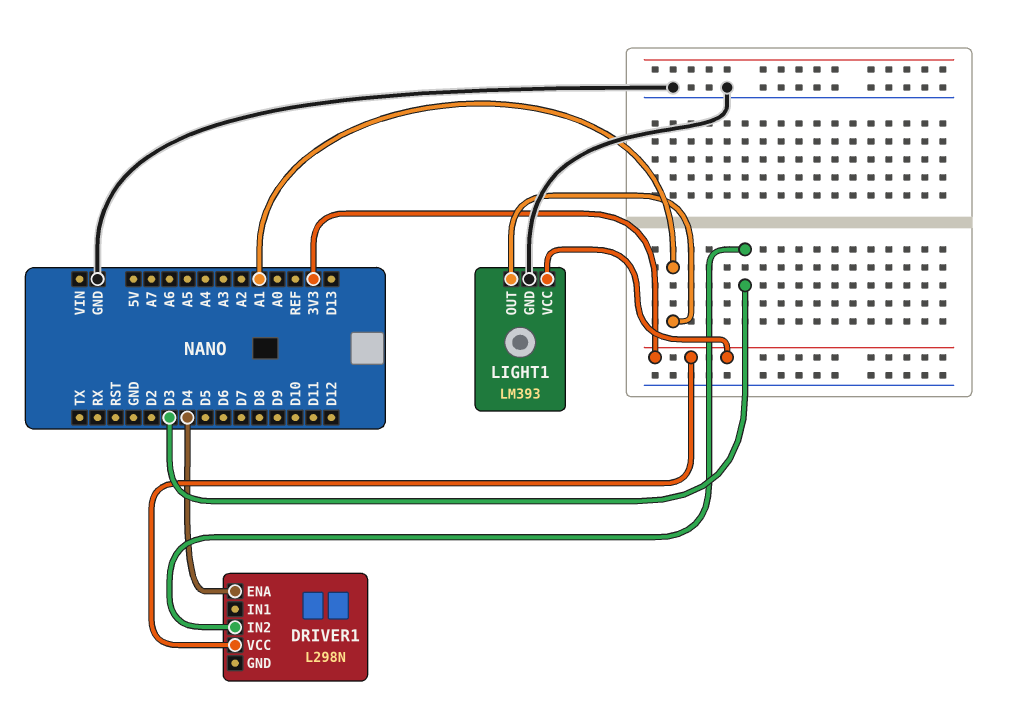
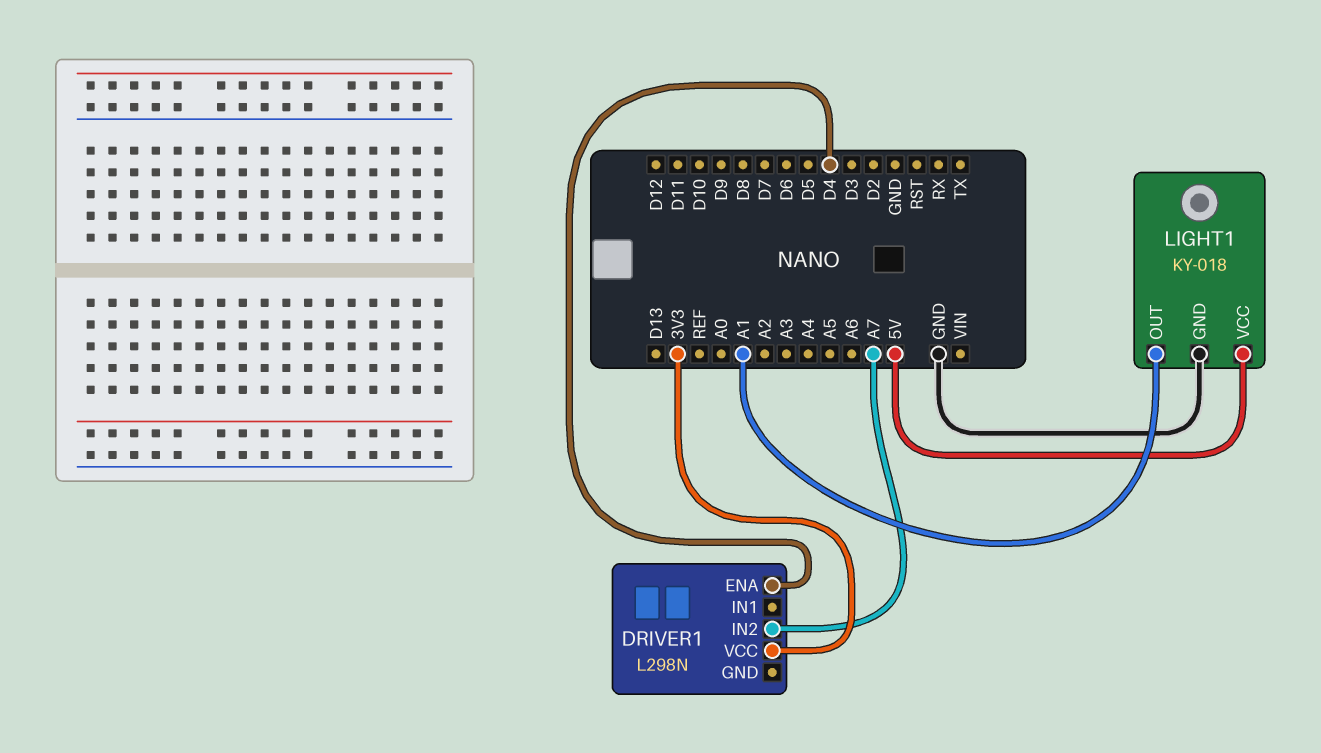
DRIVER1 pin IN2: D3 -> A7
LIGHT1: LM393 -> KY-018
LIGHT1 pin VCC: 3V3 -> 5V

